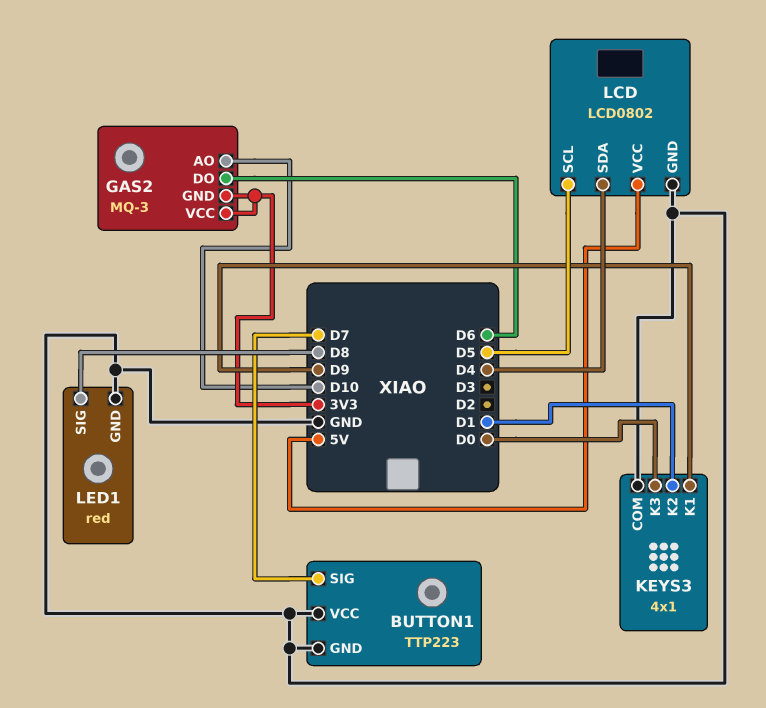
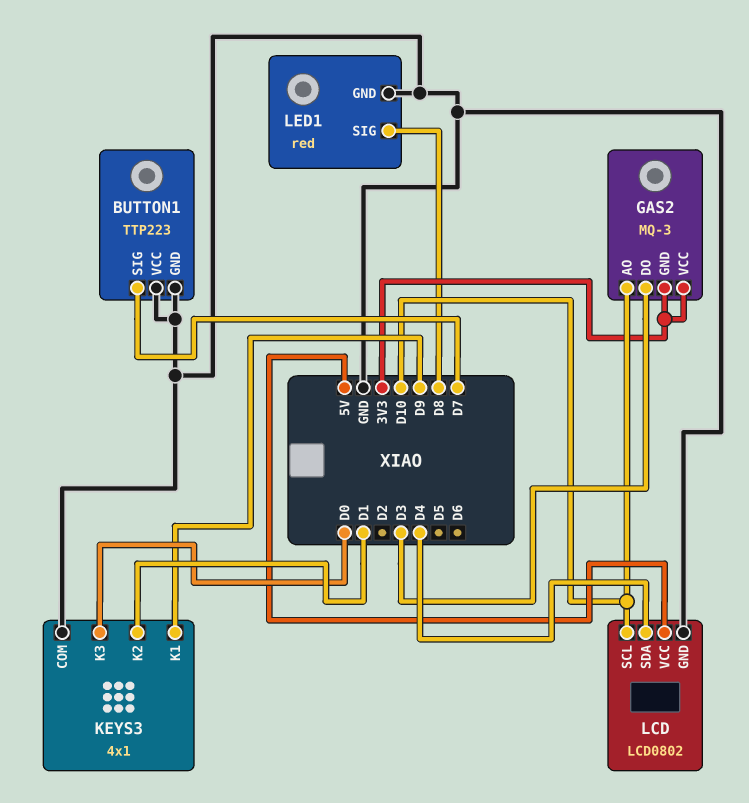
GAS2 pin DO: D6 -> D3
LCD pin SCL: D5 -> D10

